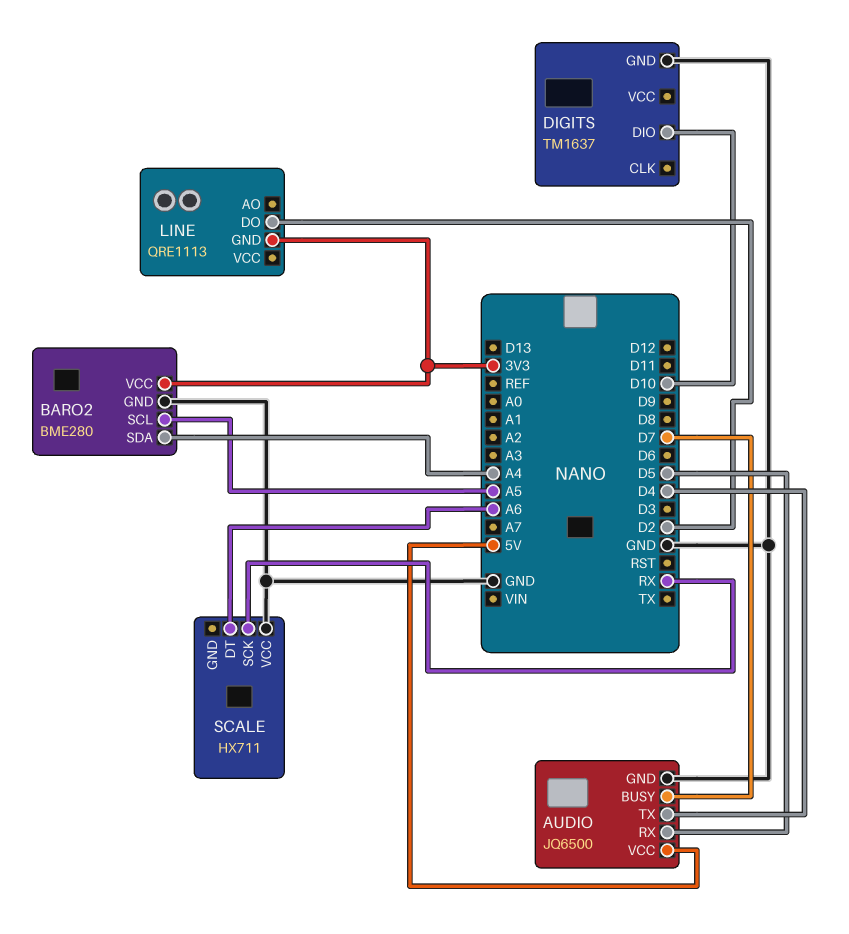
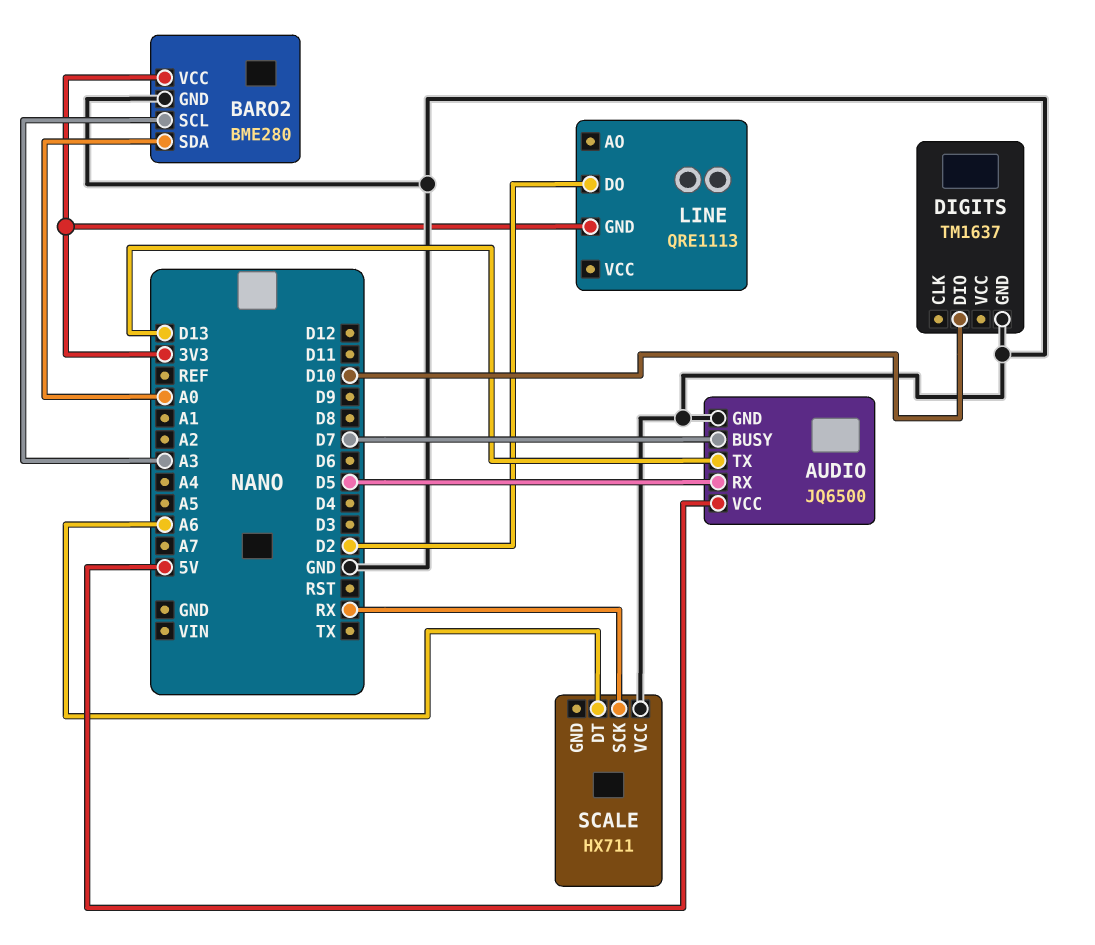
AUDIO pin TX: D4 -> D13
BARO2 pin SCL: A5 -> A3
BARO2 pin SDA: A4 -> A0

